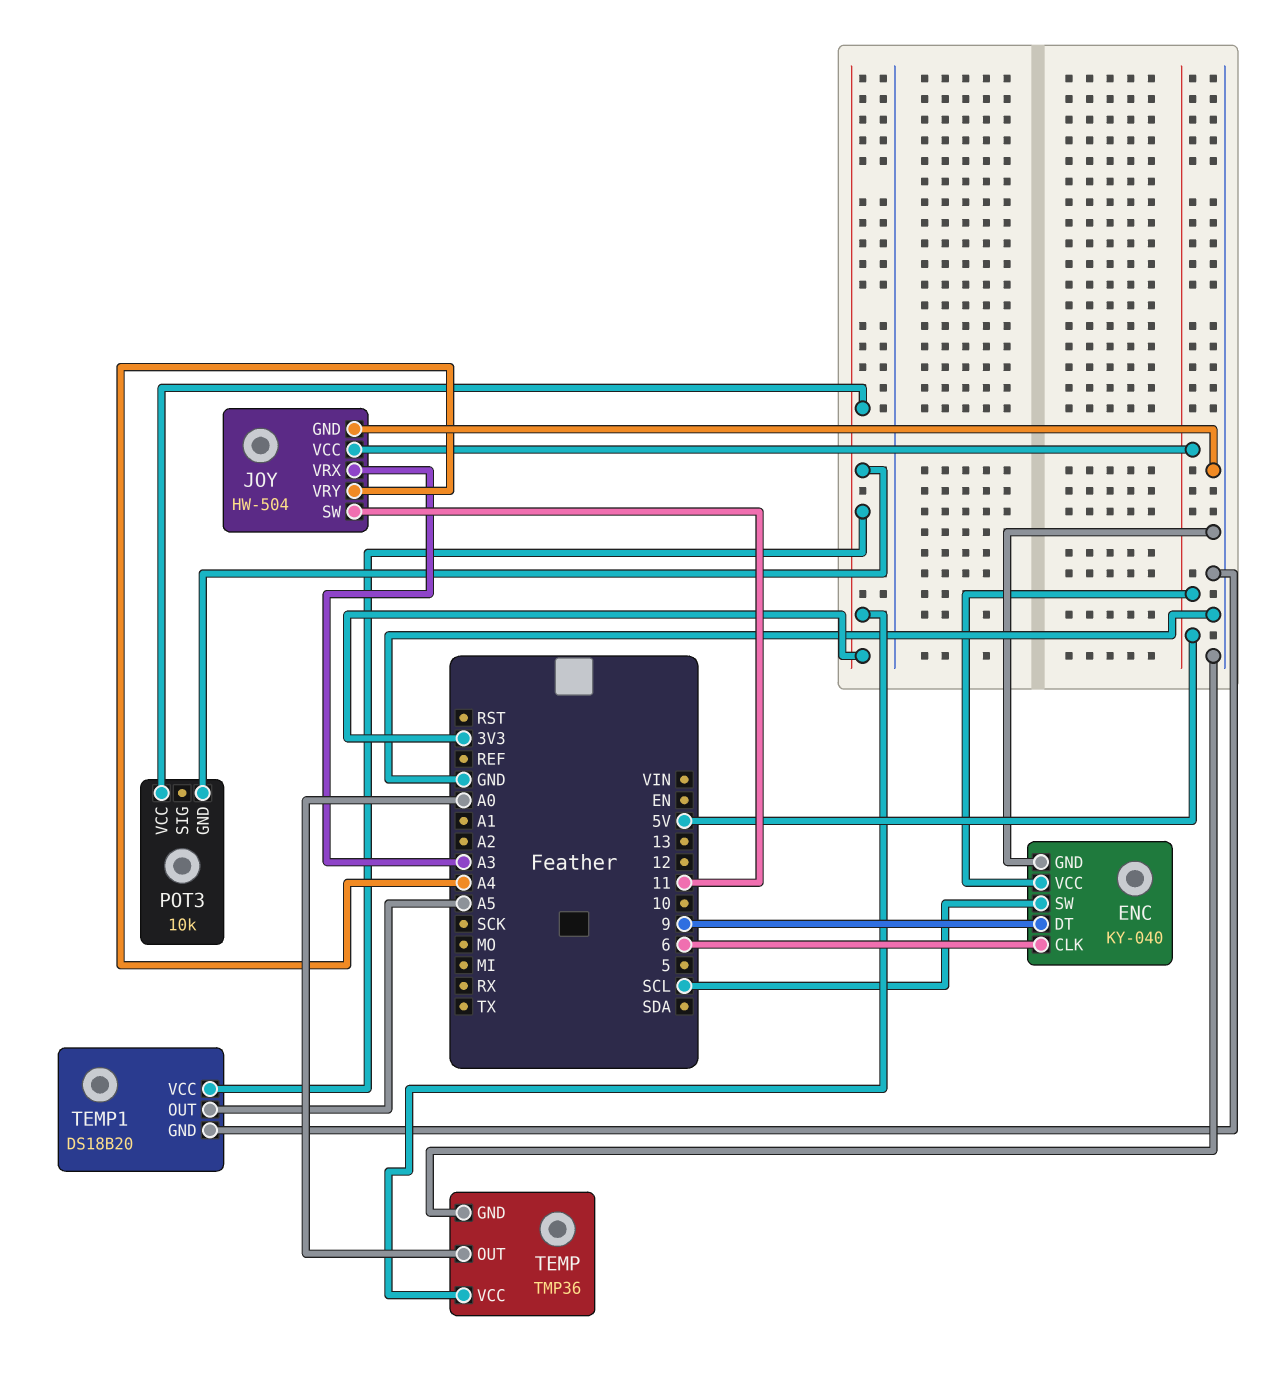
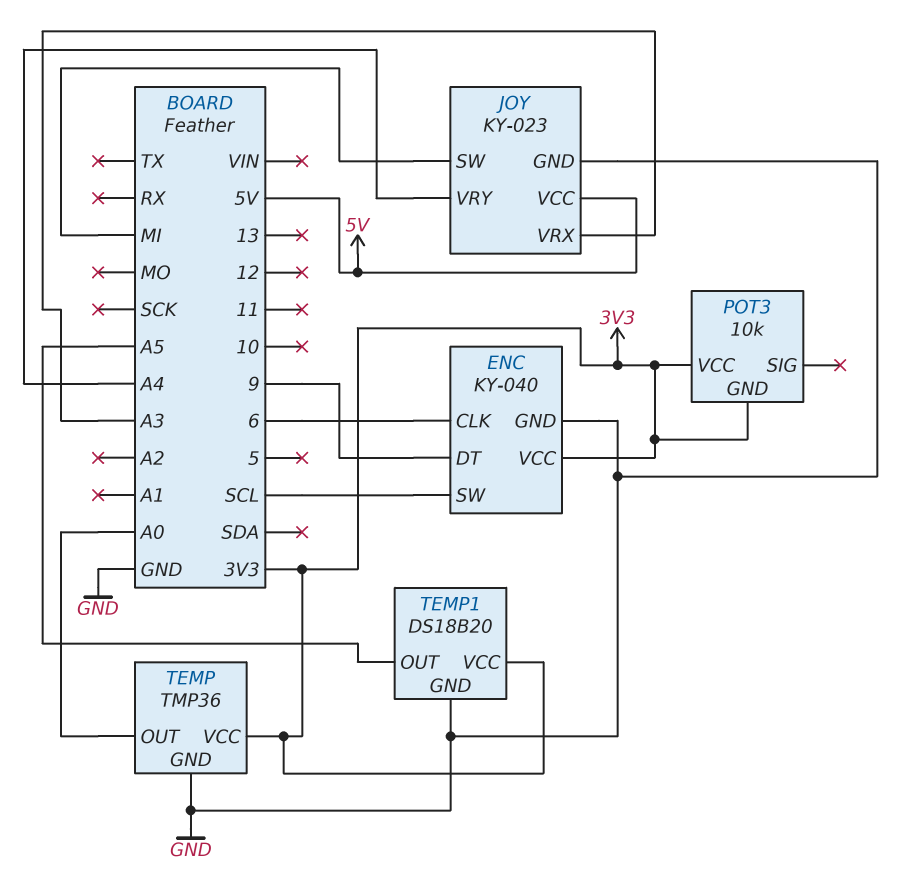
ENC pin VCC: 5V -> 3V3
JOY: HW-504 -> KY-023
JOY pin SW: 11 -> MI

